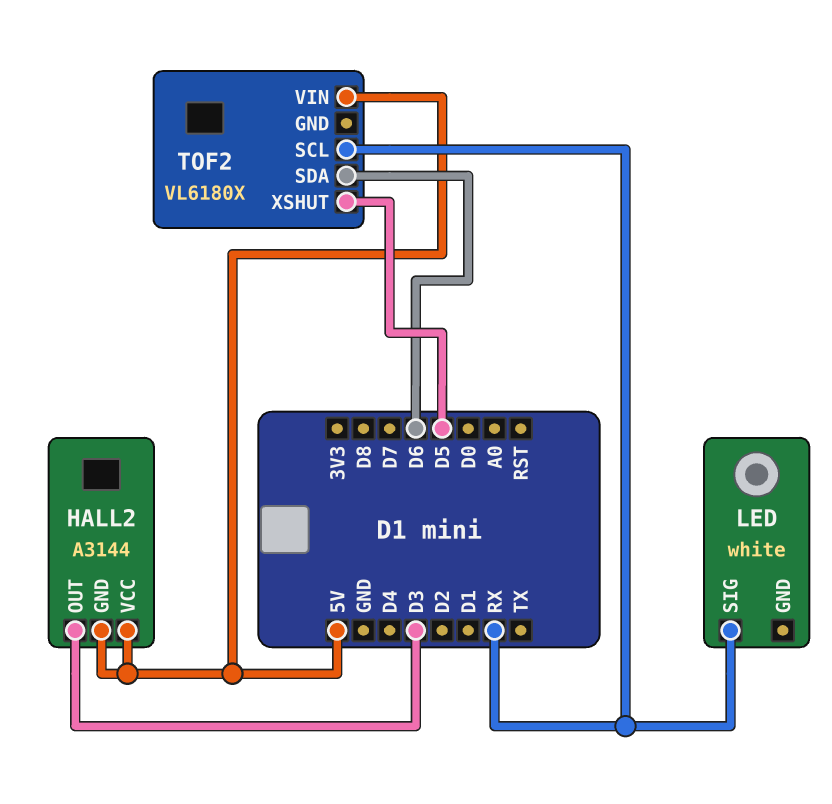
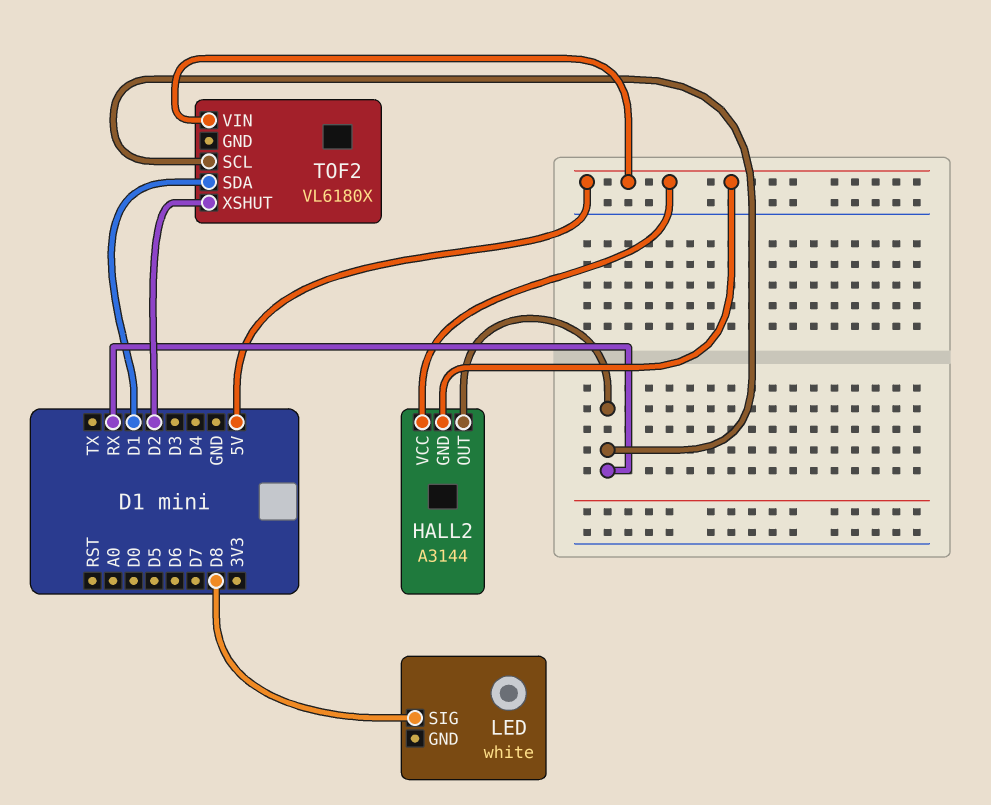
HALL2 pin OUT: D3 -> RX
LED pin SIG: RX -> D8
TOF2 pin SDA: D6 -> D1
TOF2 pin XSHUT: D5 -> D2

